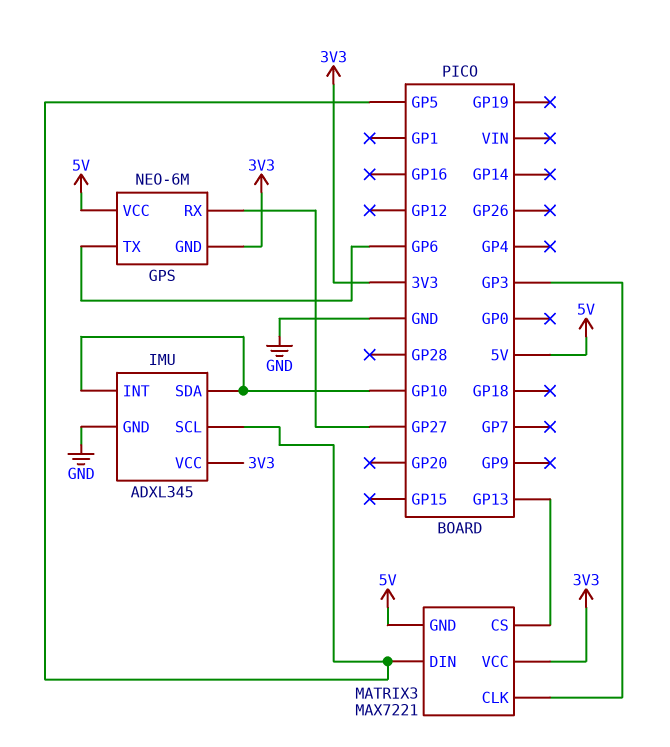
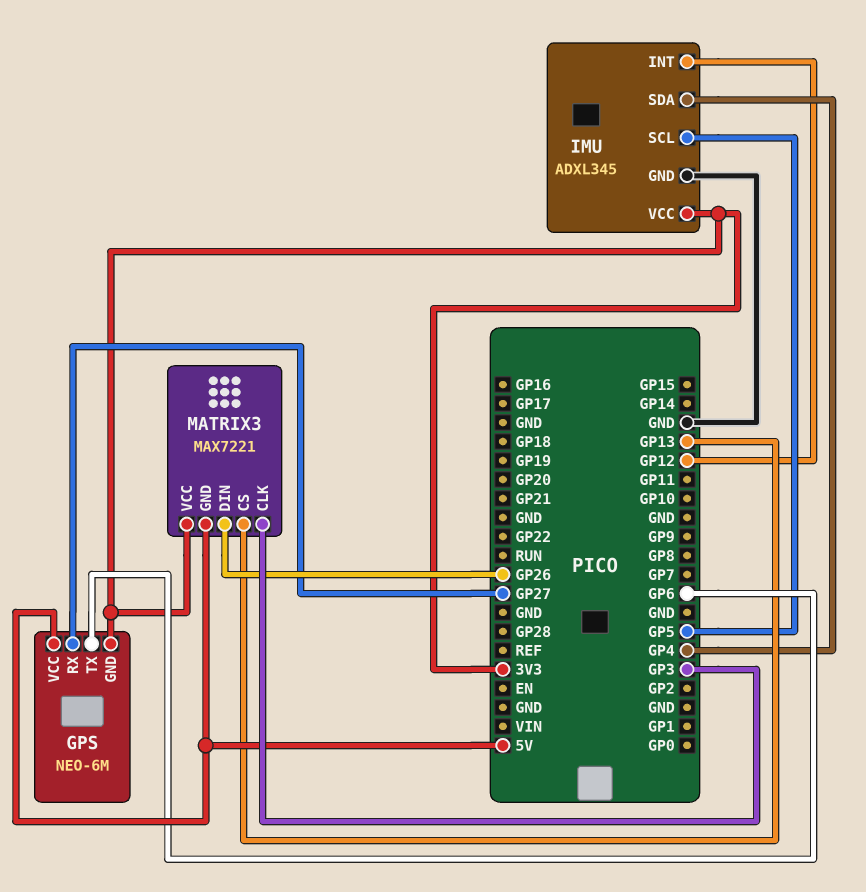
IMU pin INT: GP10 -> GP12
IMU pin SDA: GP10 -> GP4
MATRIX3 pin DIN: GP5 -> GP26

